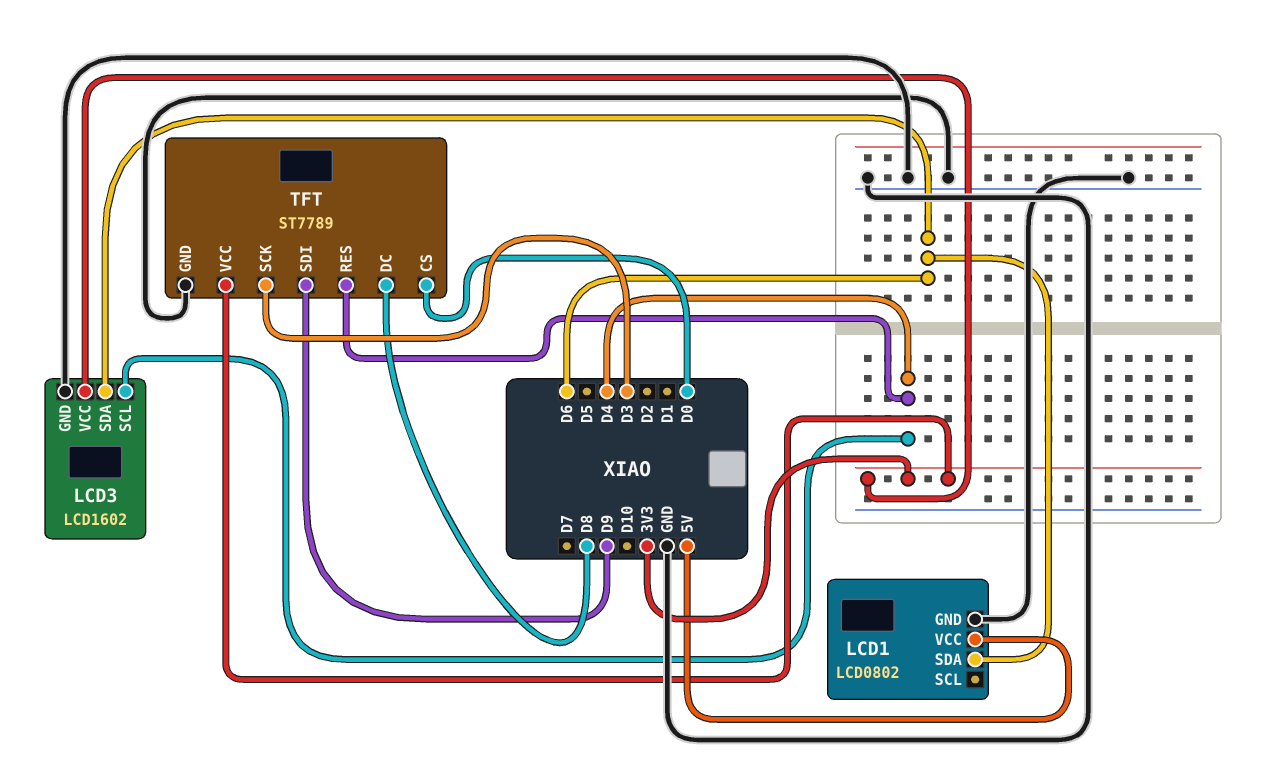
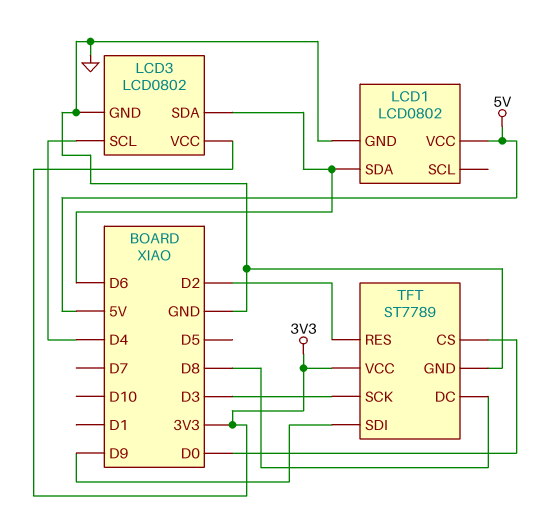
LCD3: LCD1602 -> LCD0802
TFT pin RES: D4 -> D2

